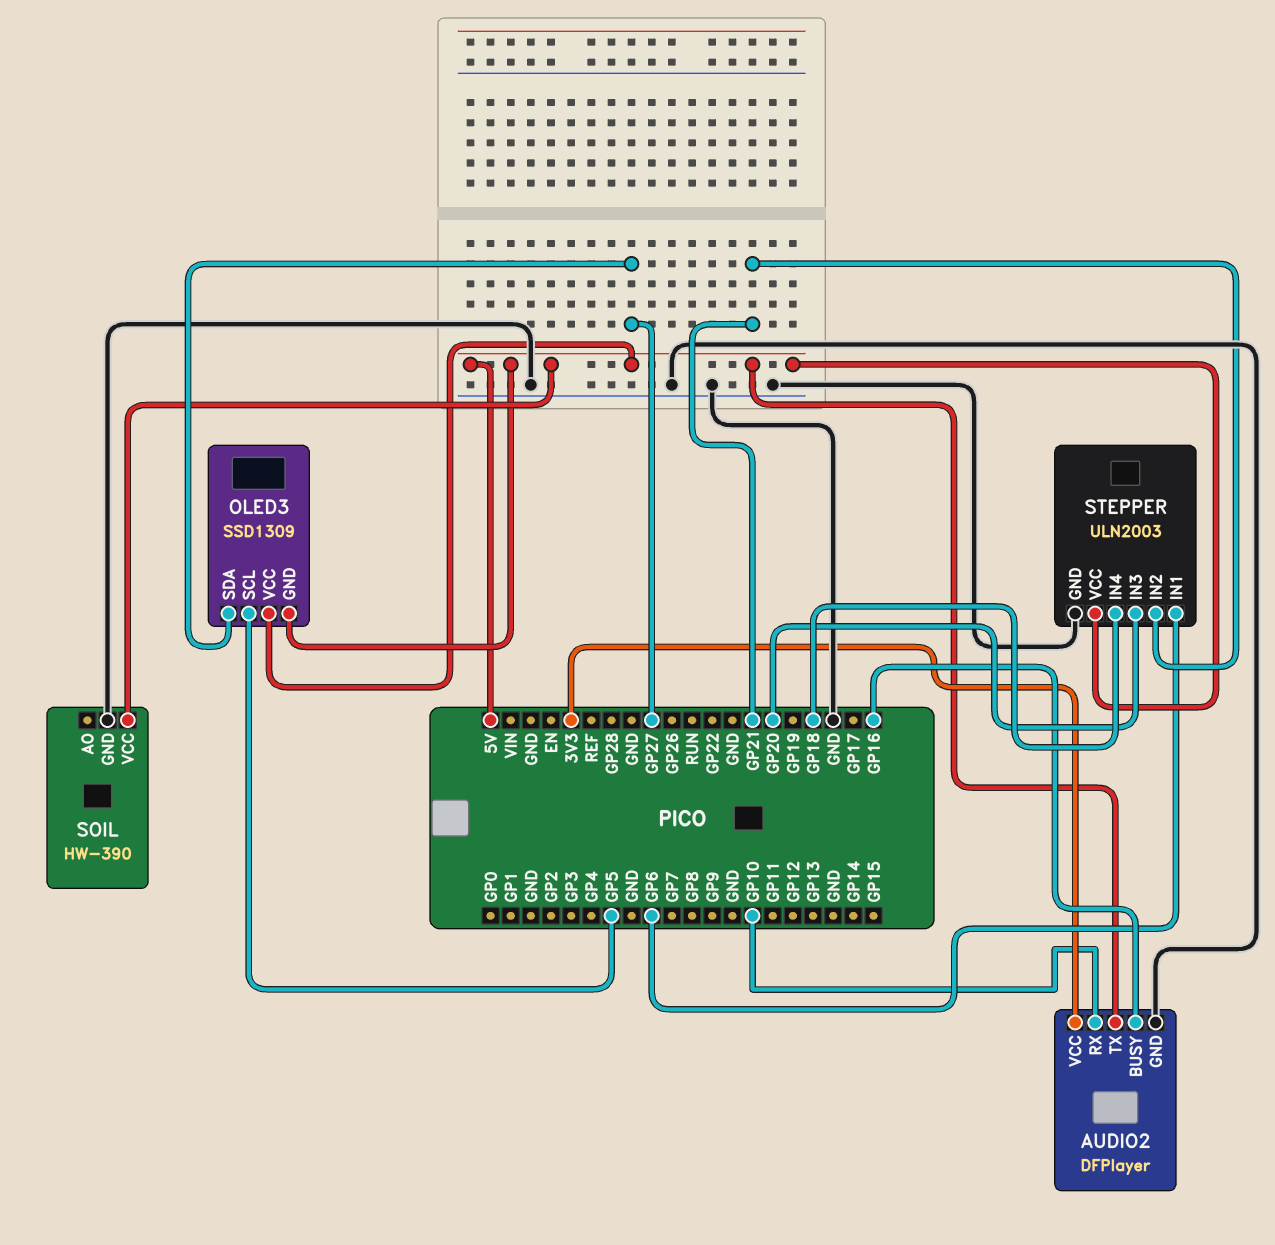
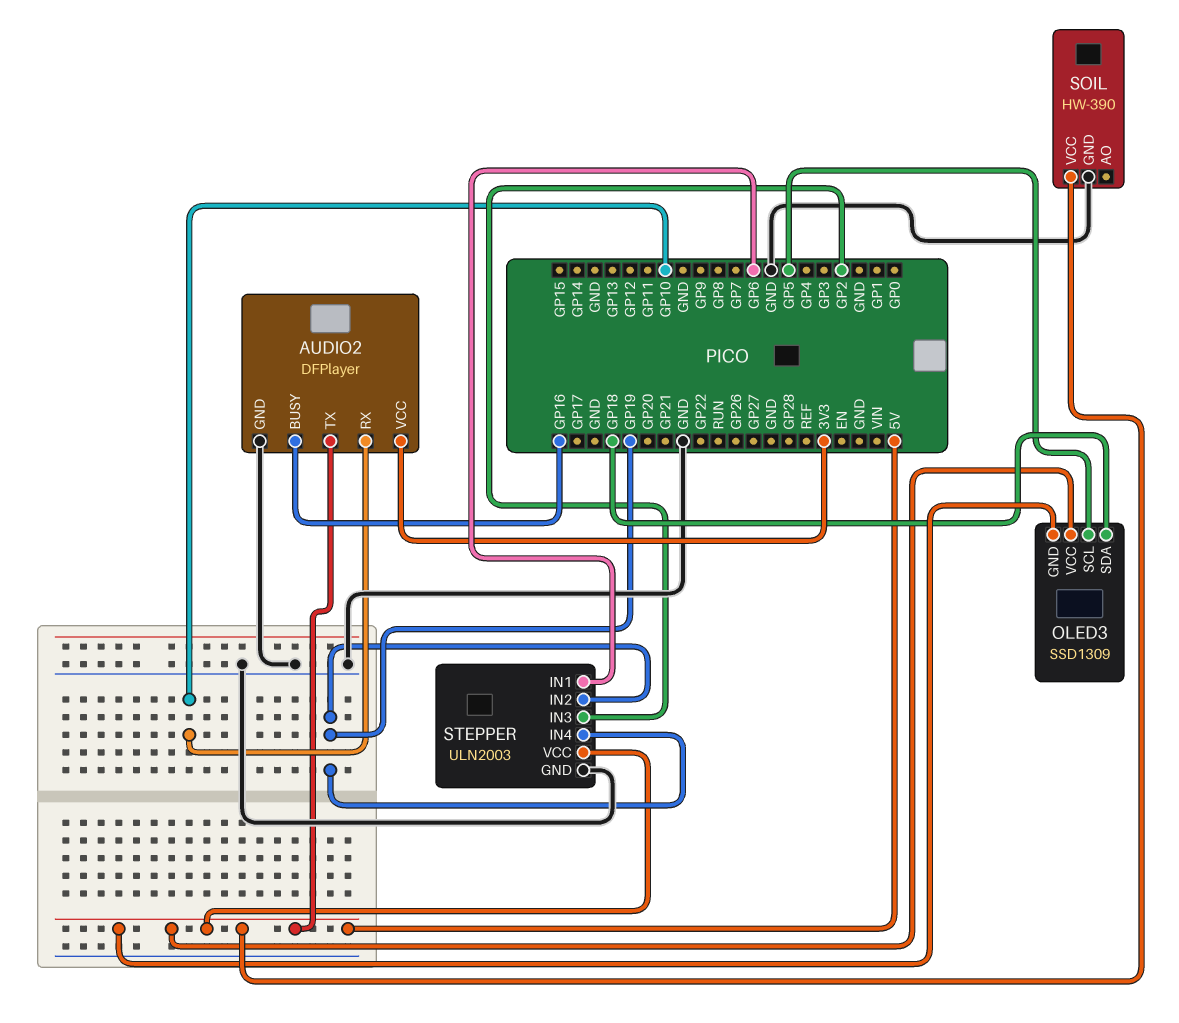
OLED3 pin SDA: GP27 -> GP18
STEPPER pin IN2: GP21 -> GP19
STEPPER pin IN3: GP20 -> GP2
STEPPER pin IN4: GP18 -> GP19

